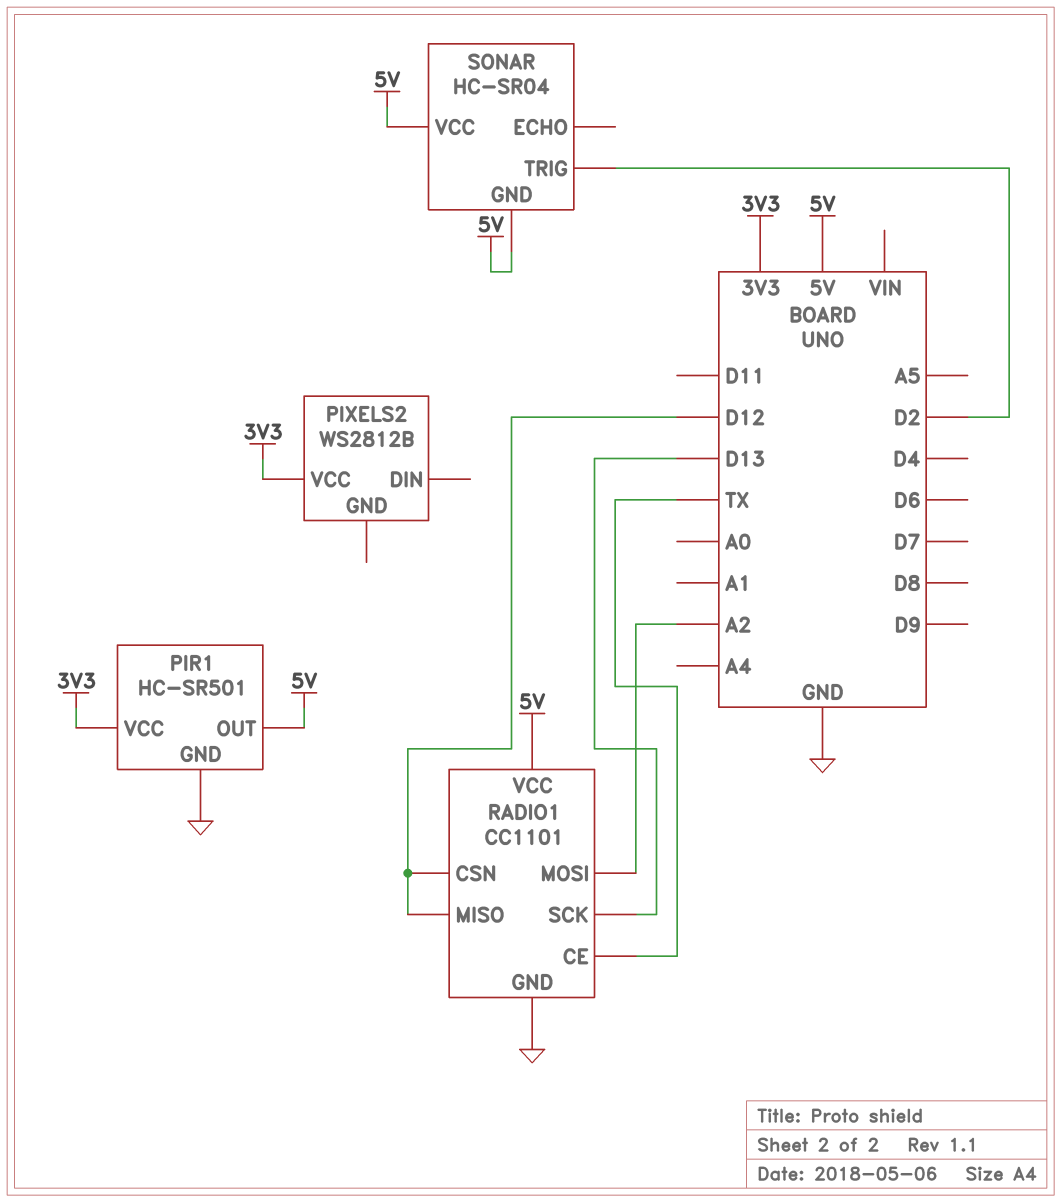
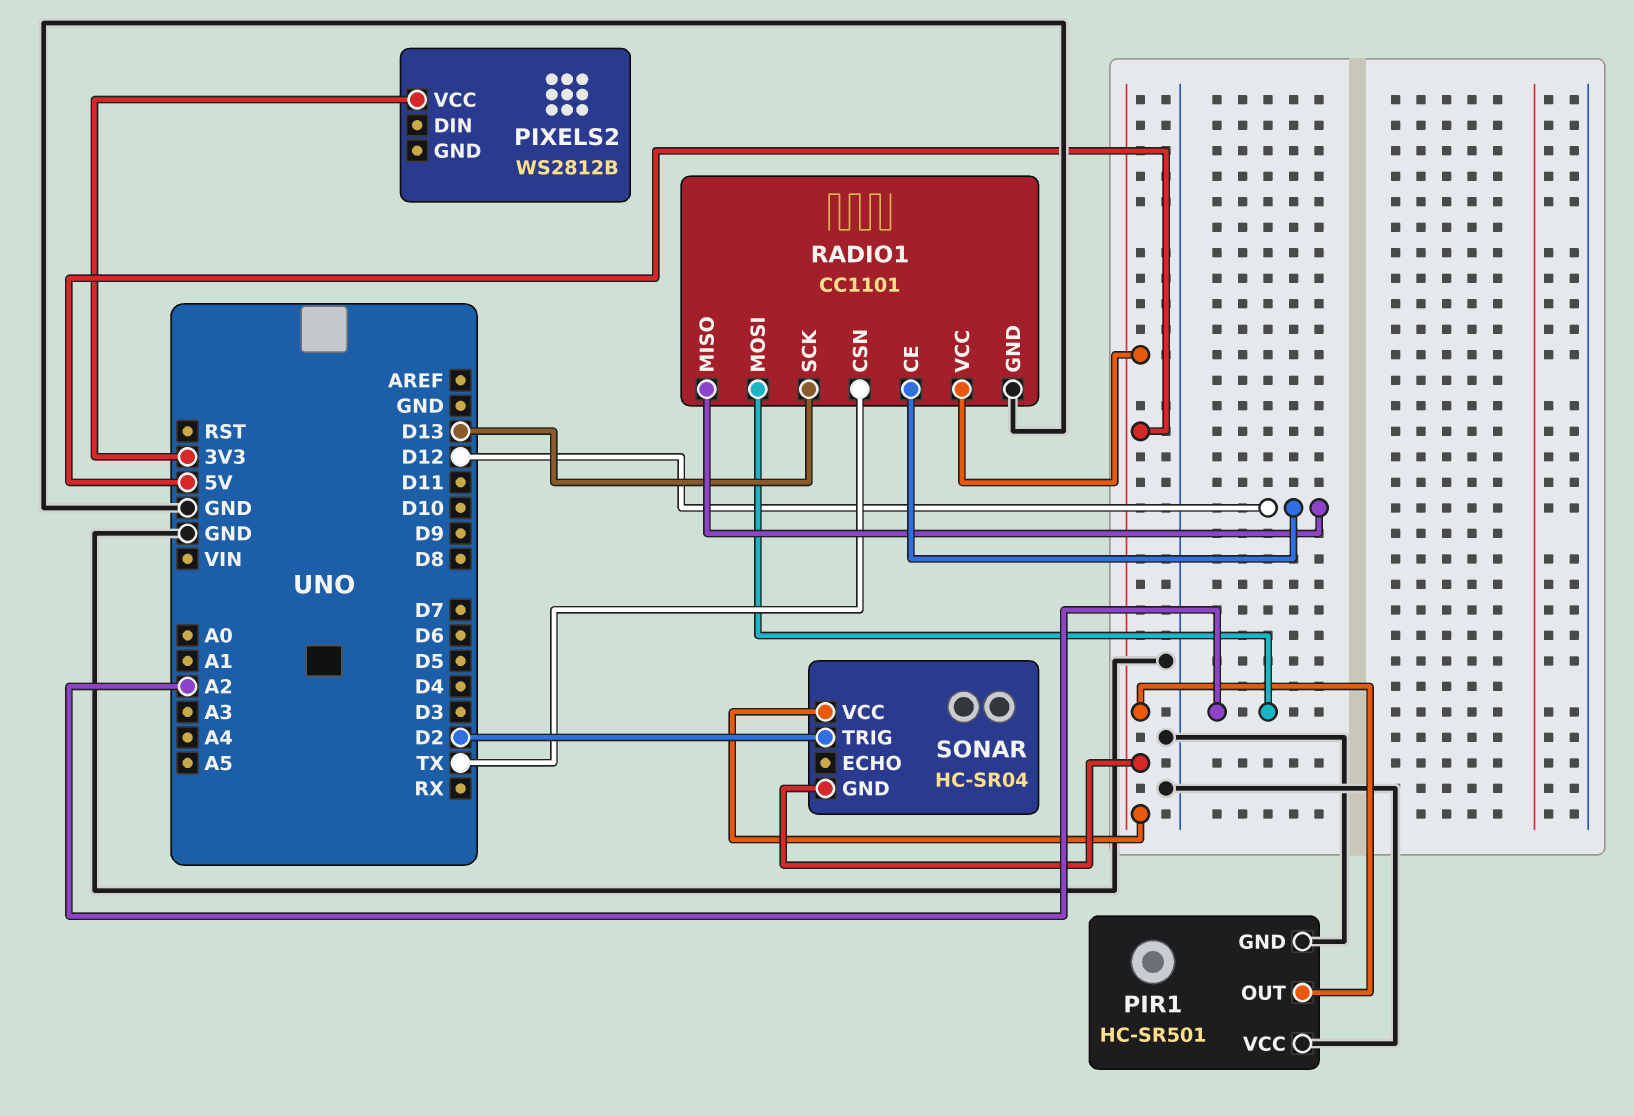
PIR1 pin VCC: 3V3 -> GND
RADIO1 pin CE: TX -> D12
RADIO1 pin CSN: D12 -> TX

